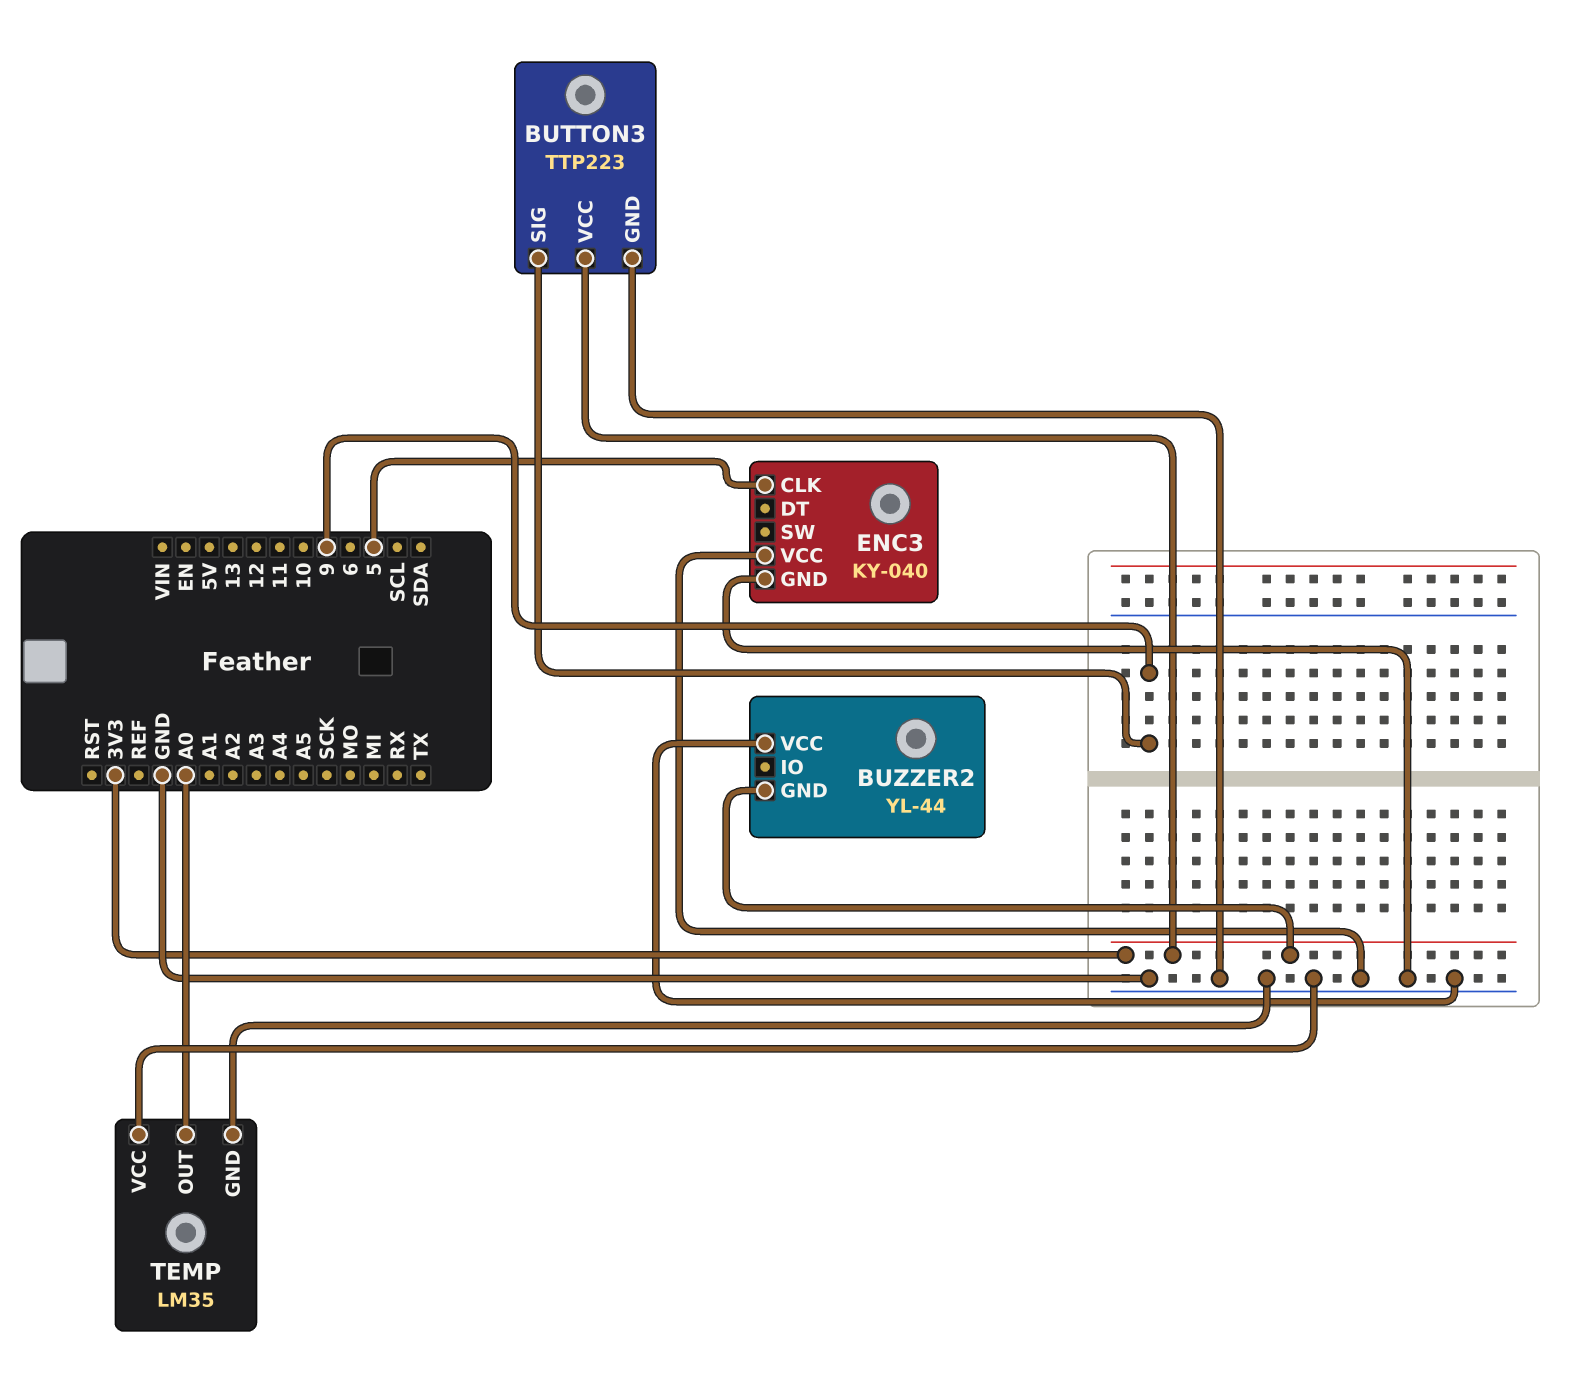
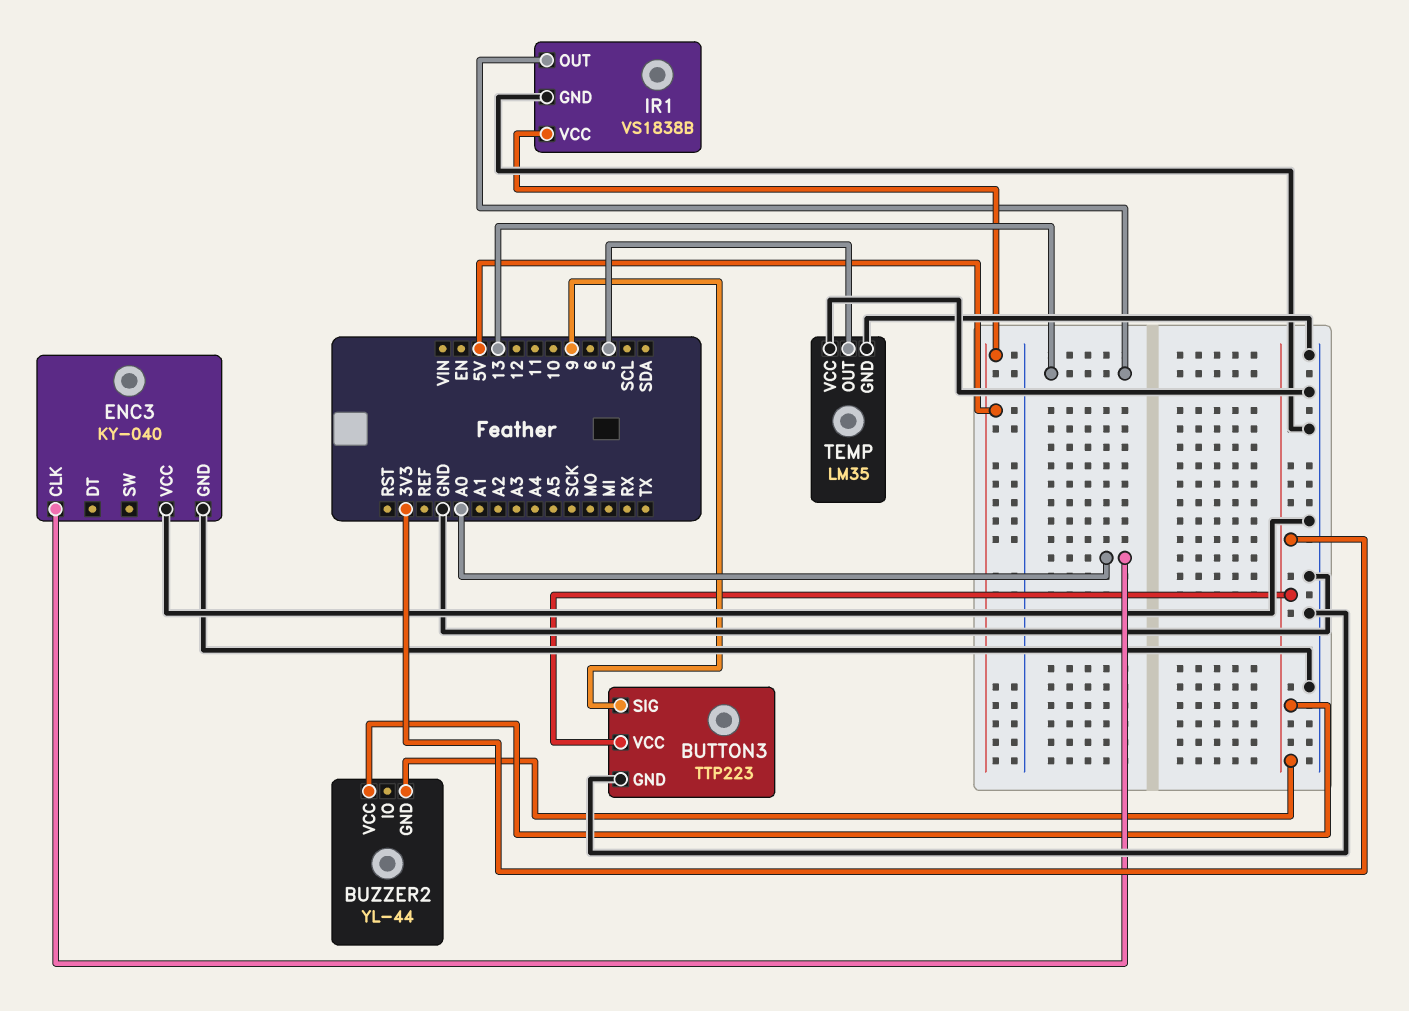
BUZZER2 pin VCC: GND -> 3V3
ENC3 pin CLK: 5 -> A0
IR1: none -> VS1838B
IR1 pin GND: none -> GND
IR1 pin OUT: none -> 13
IR1 pin VCC: none -> 5V
TEMP pin OUT: A0 -> 5

